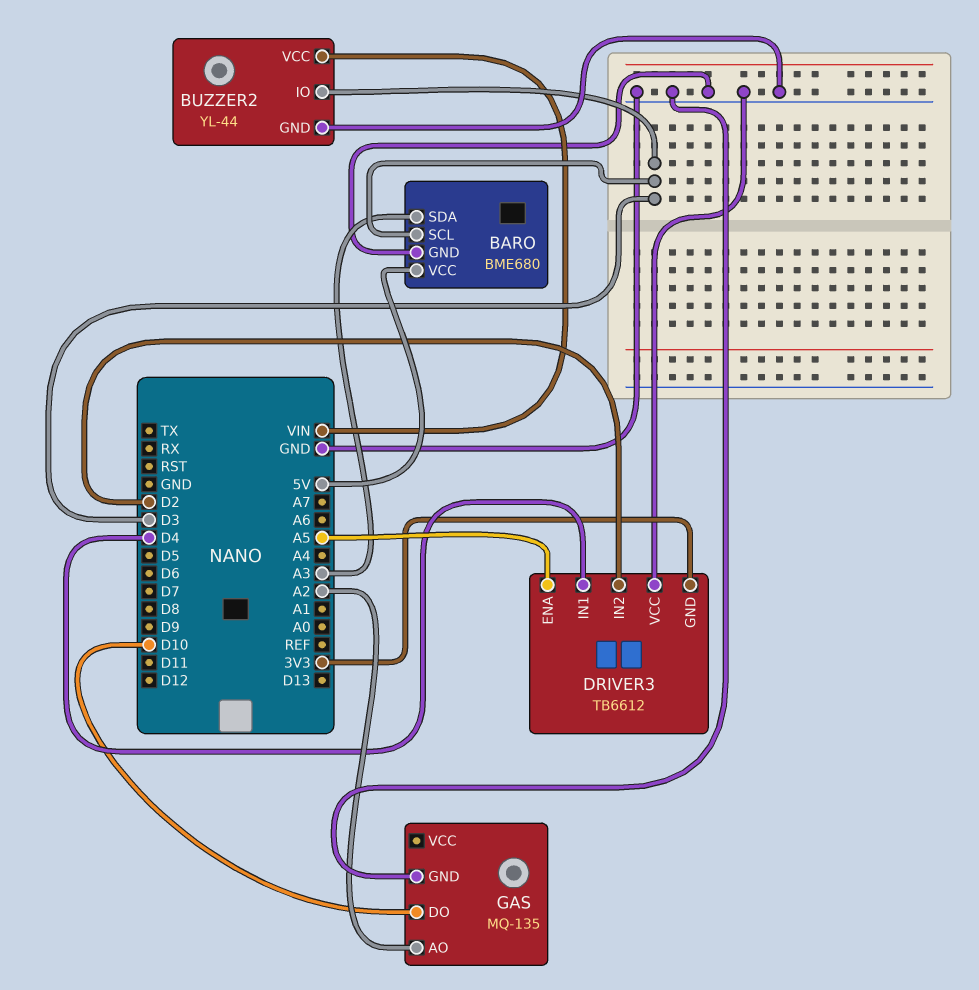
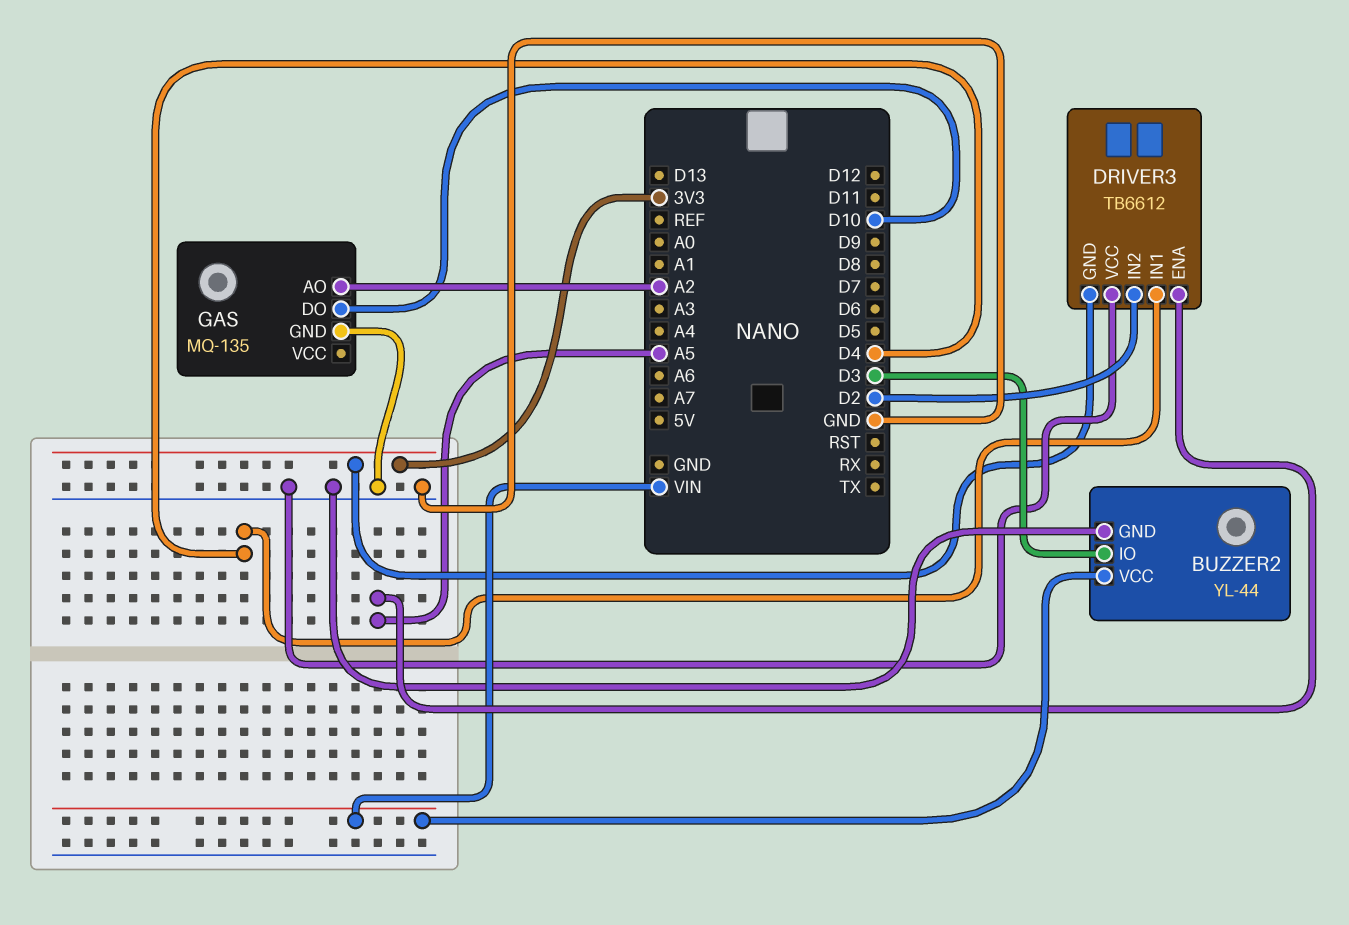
BARO: BME680 -> none
BARO pin GND: GND -> none
BARO pin SCL: D3 -> none
BARO pin SDA: A3 -> none
BARO pin VCC: 5V -> none

